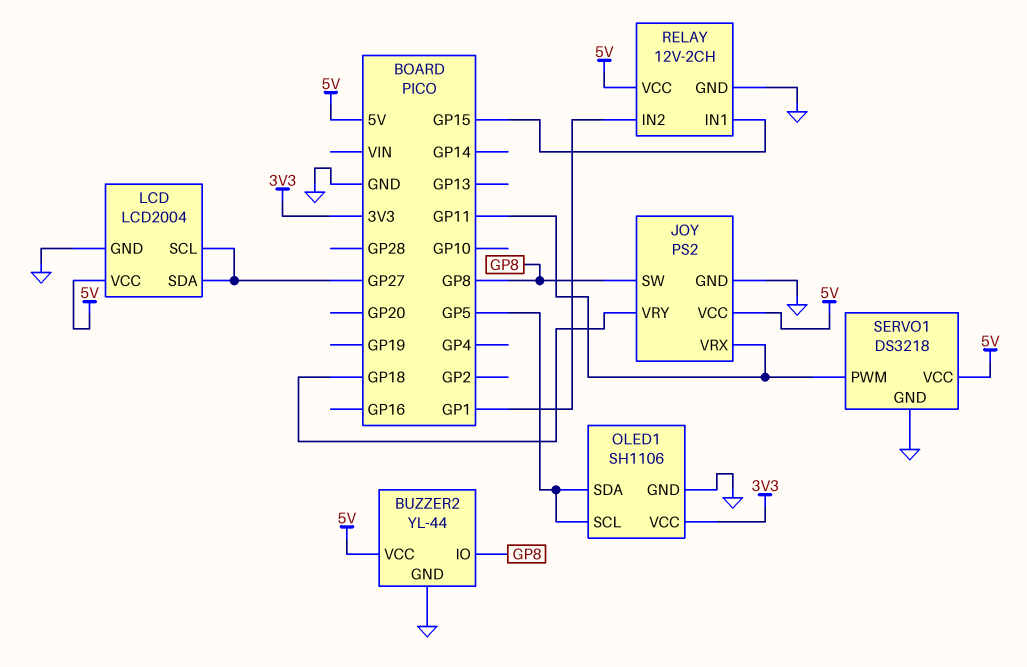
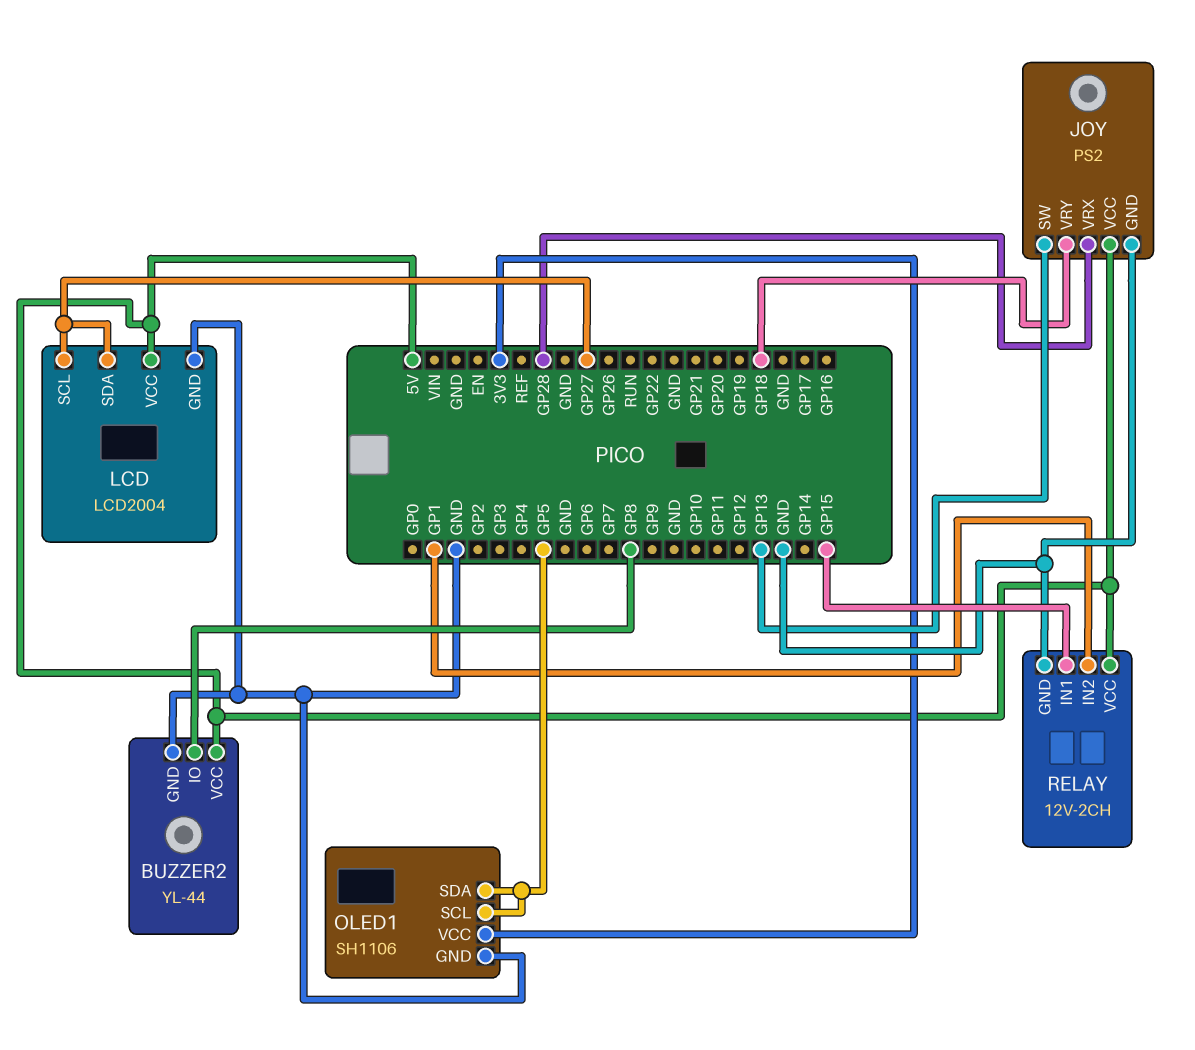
JOY pin SW: GP8 -> GP13
JOY pin VRX: GP11 -> GP28
SERVO1: DS3218 -> none
SERVO1 pin GND: GND -> none
SERVO1 pin PWM: GP11 -> none
SERVO1 pin VCC: 5V -> none

